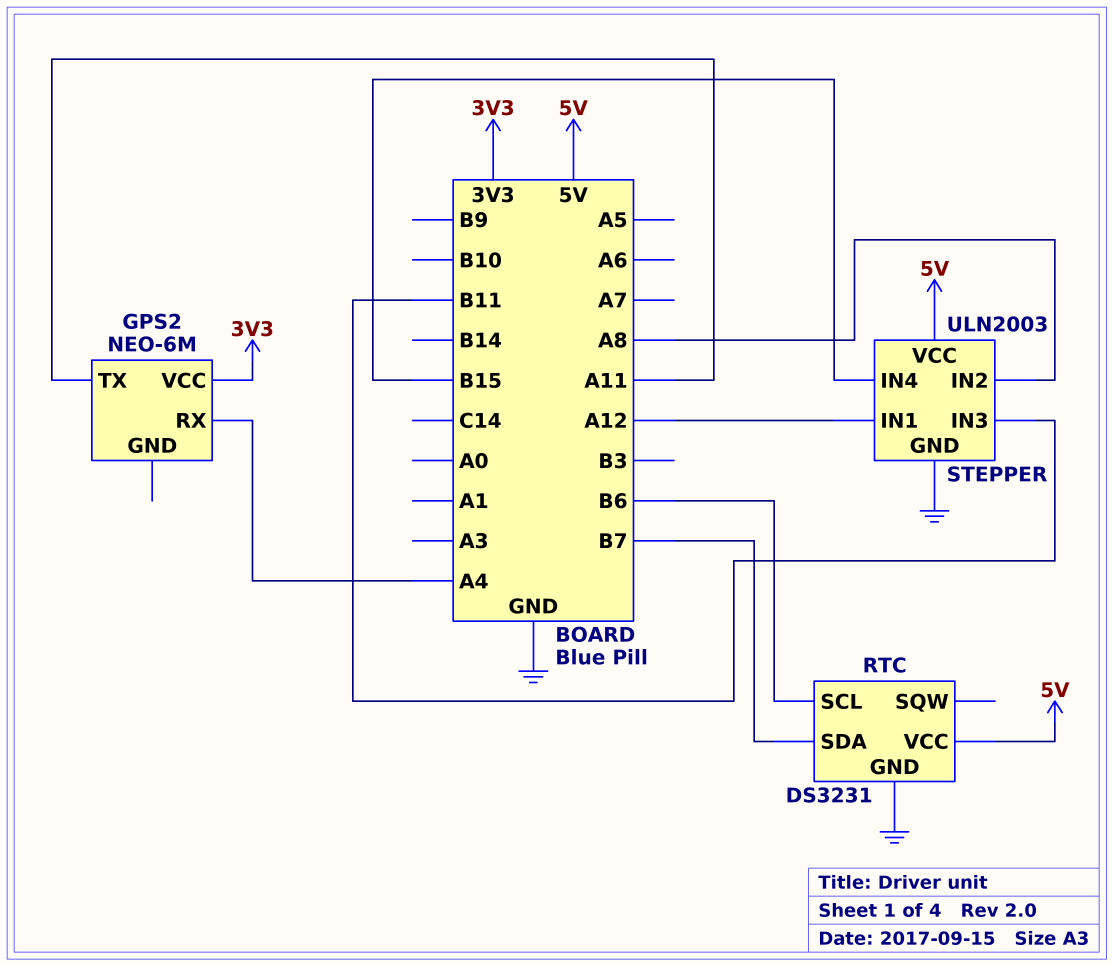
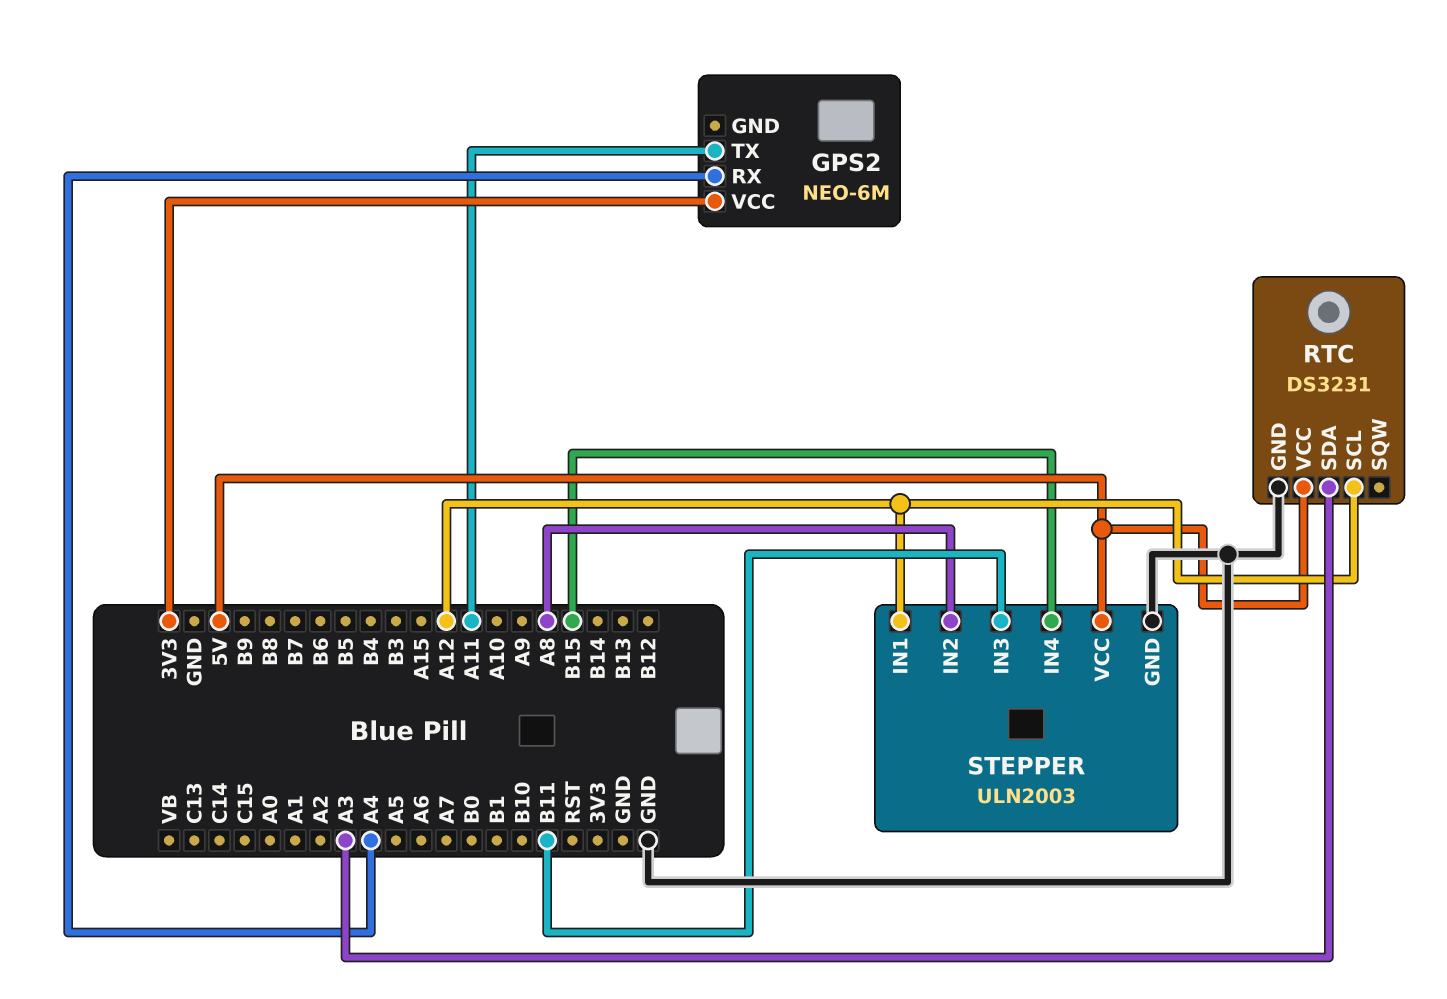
RTC pin SCL: B6 -> A12
RTC pin SDA: B7 -> A3

